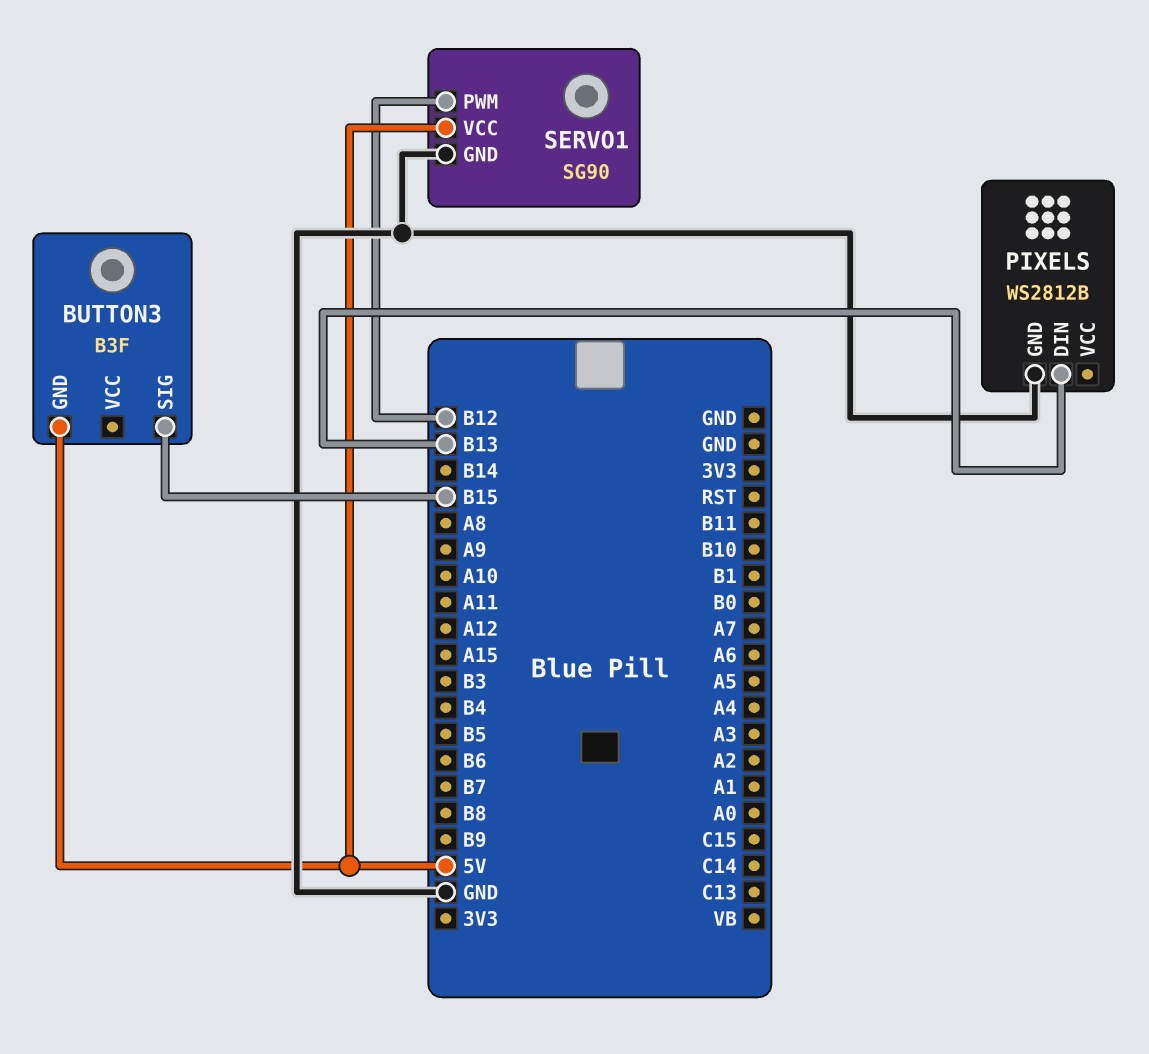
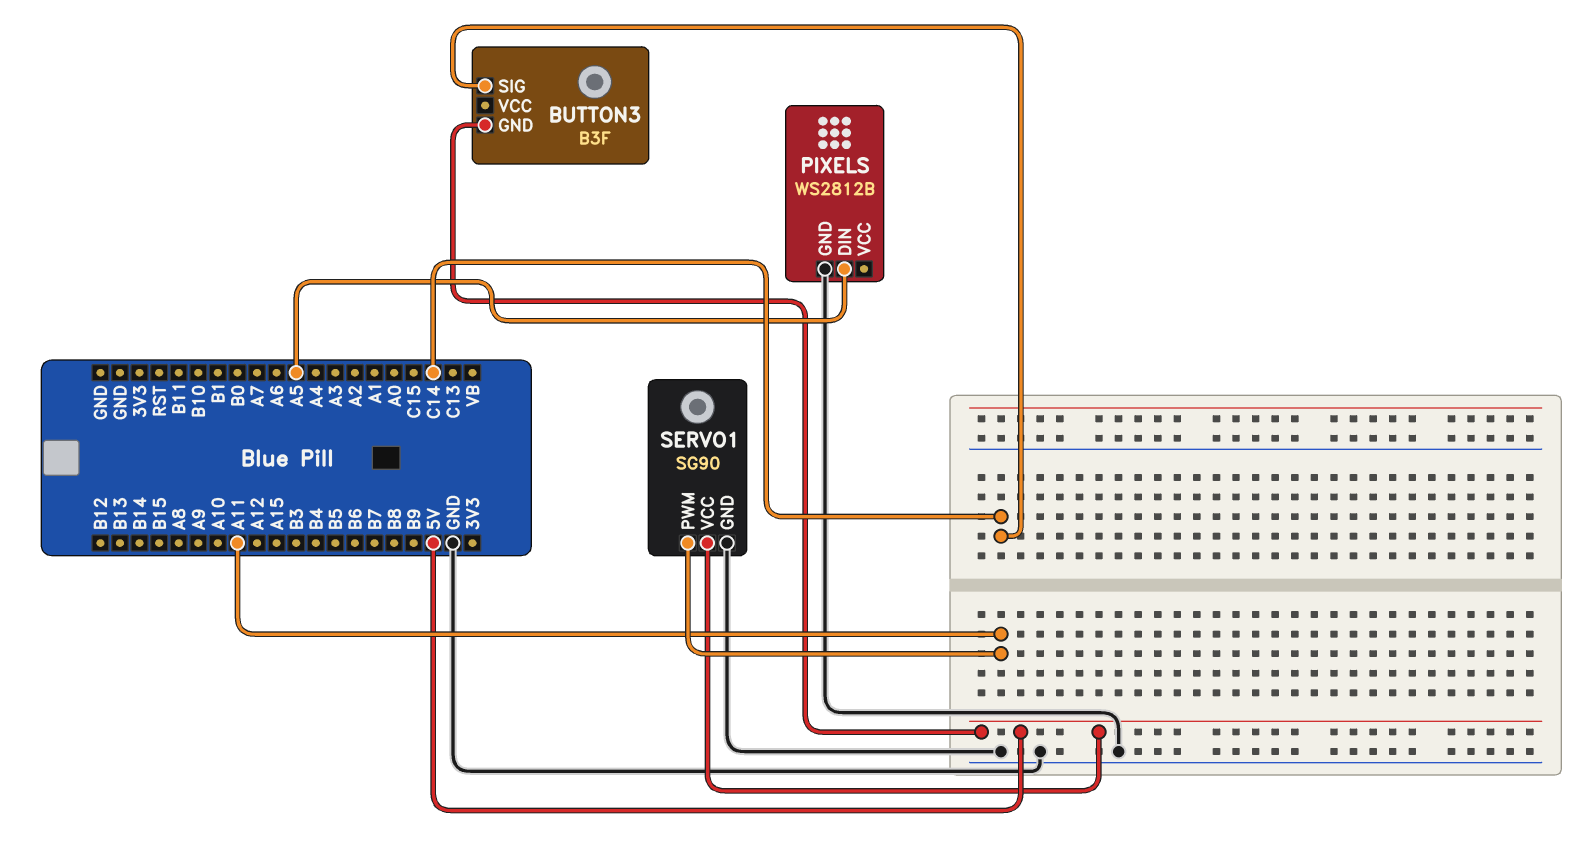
BUTTON3 pin SIG: B15 -> C14
PIXELS pin DIN: B13 -> A5
SERVO1 pin PWM: B12 -> A11

